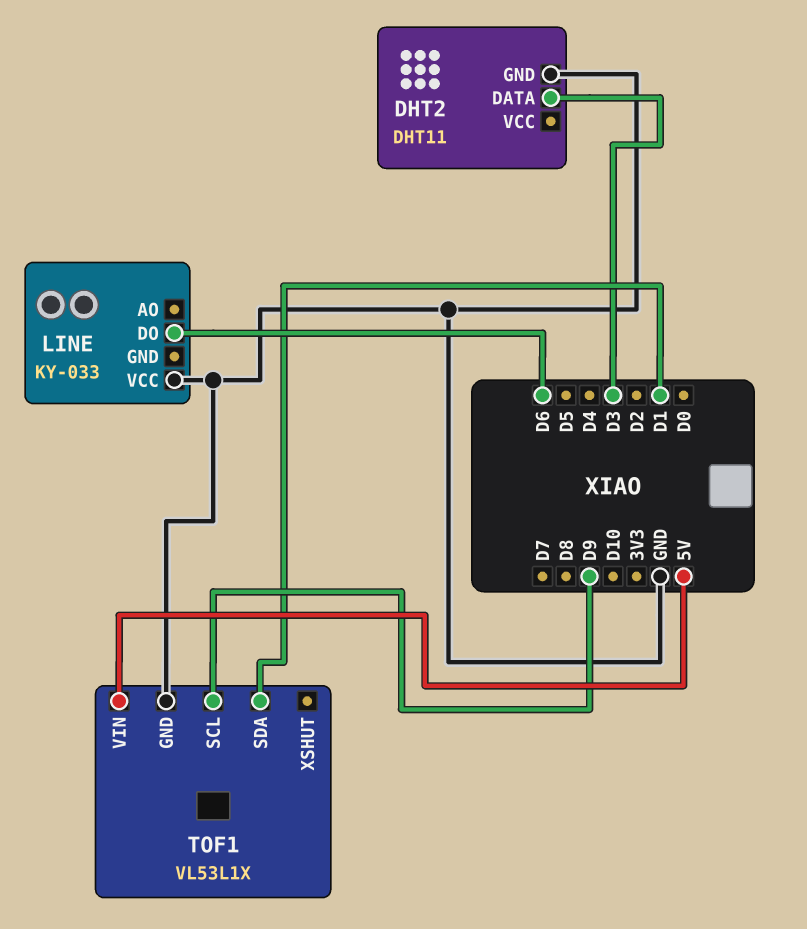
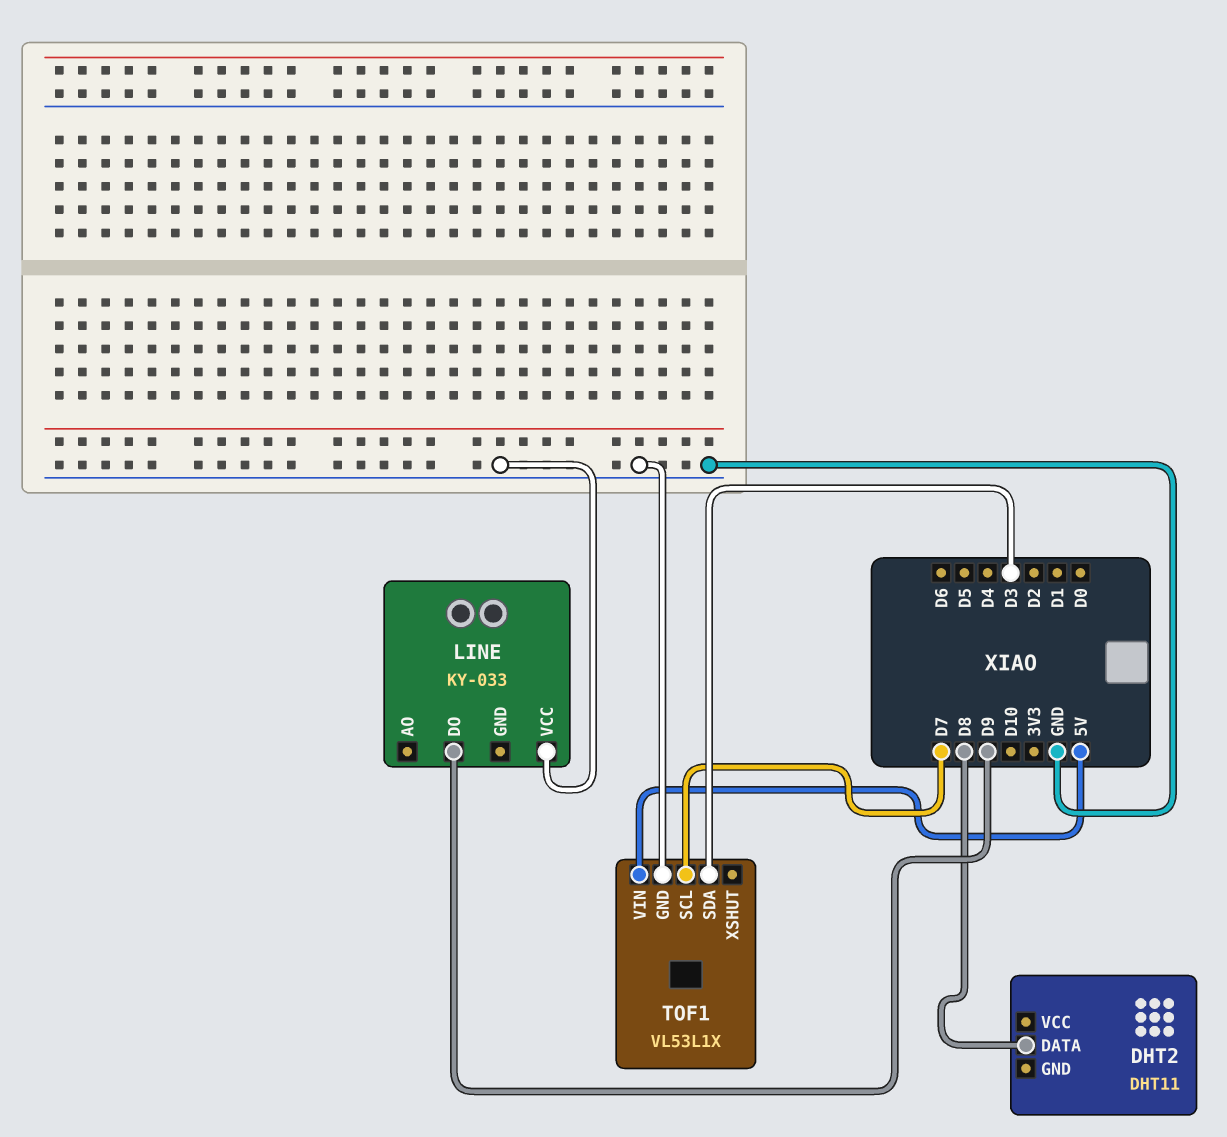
DHT2 pin DATA: D3 -> D8
DHT2 pin GND: GND -> none
LINE pin DO: D6 -> D9
TOF1 pin SCL: D9 -> D7
TOF1 pin SDA: D1 -> D3

